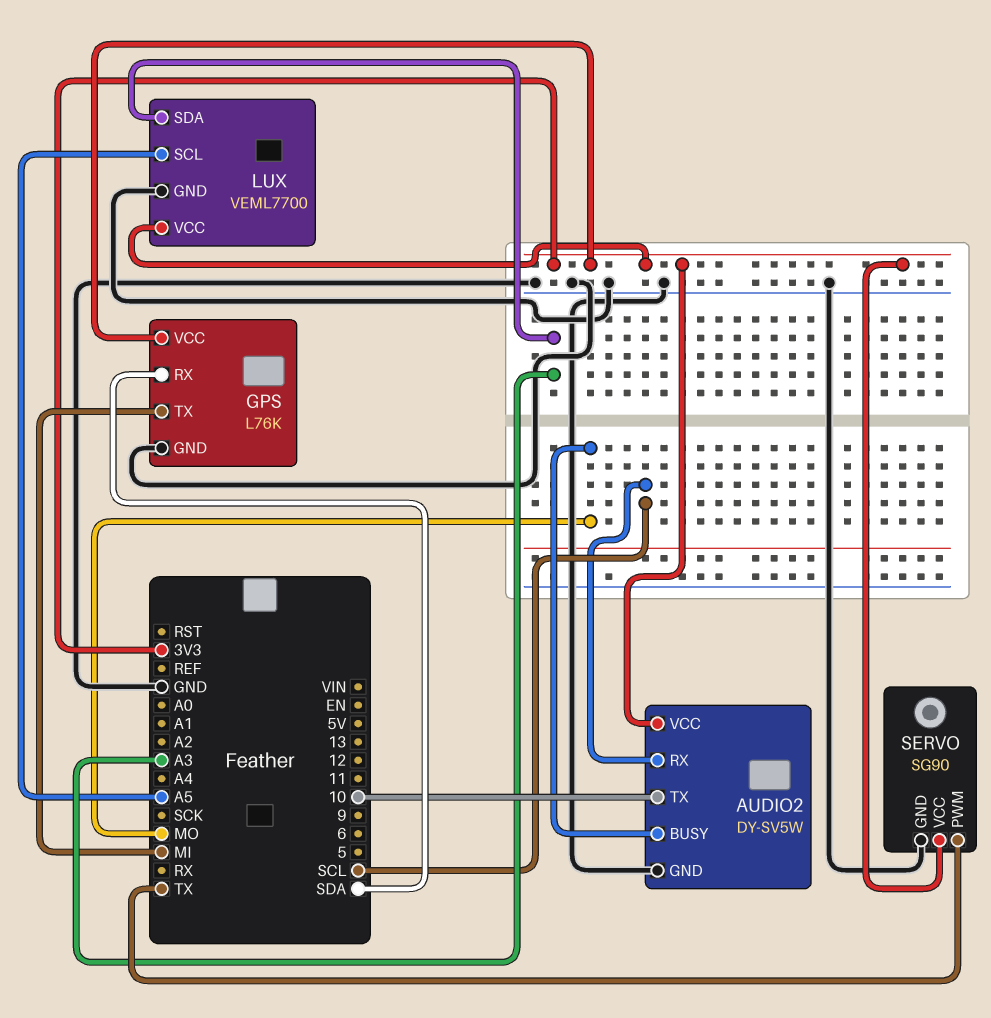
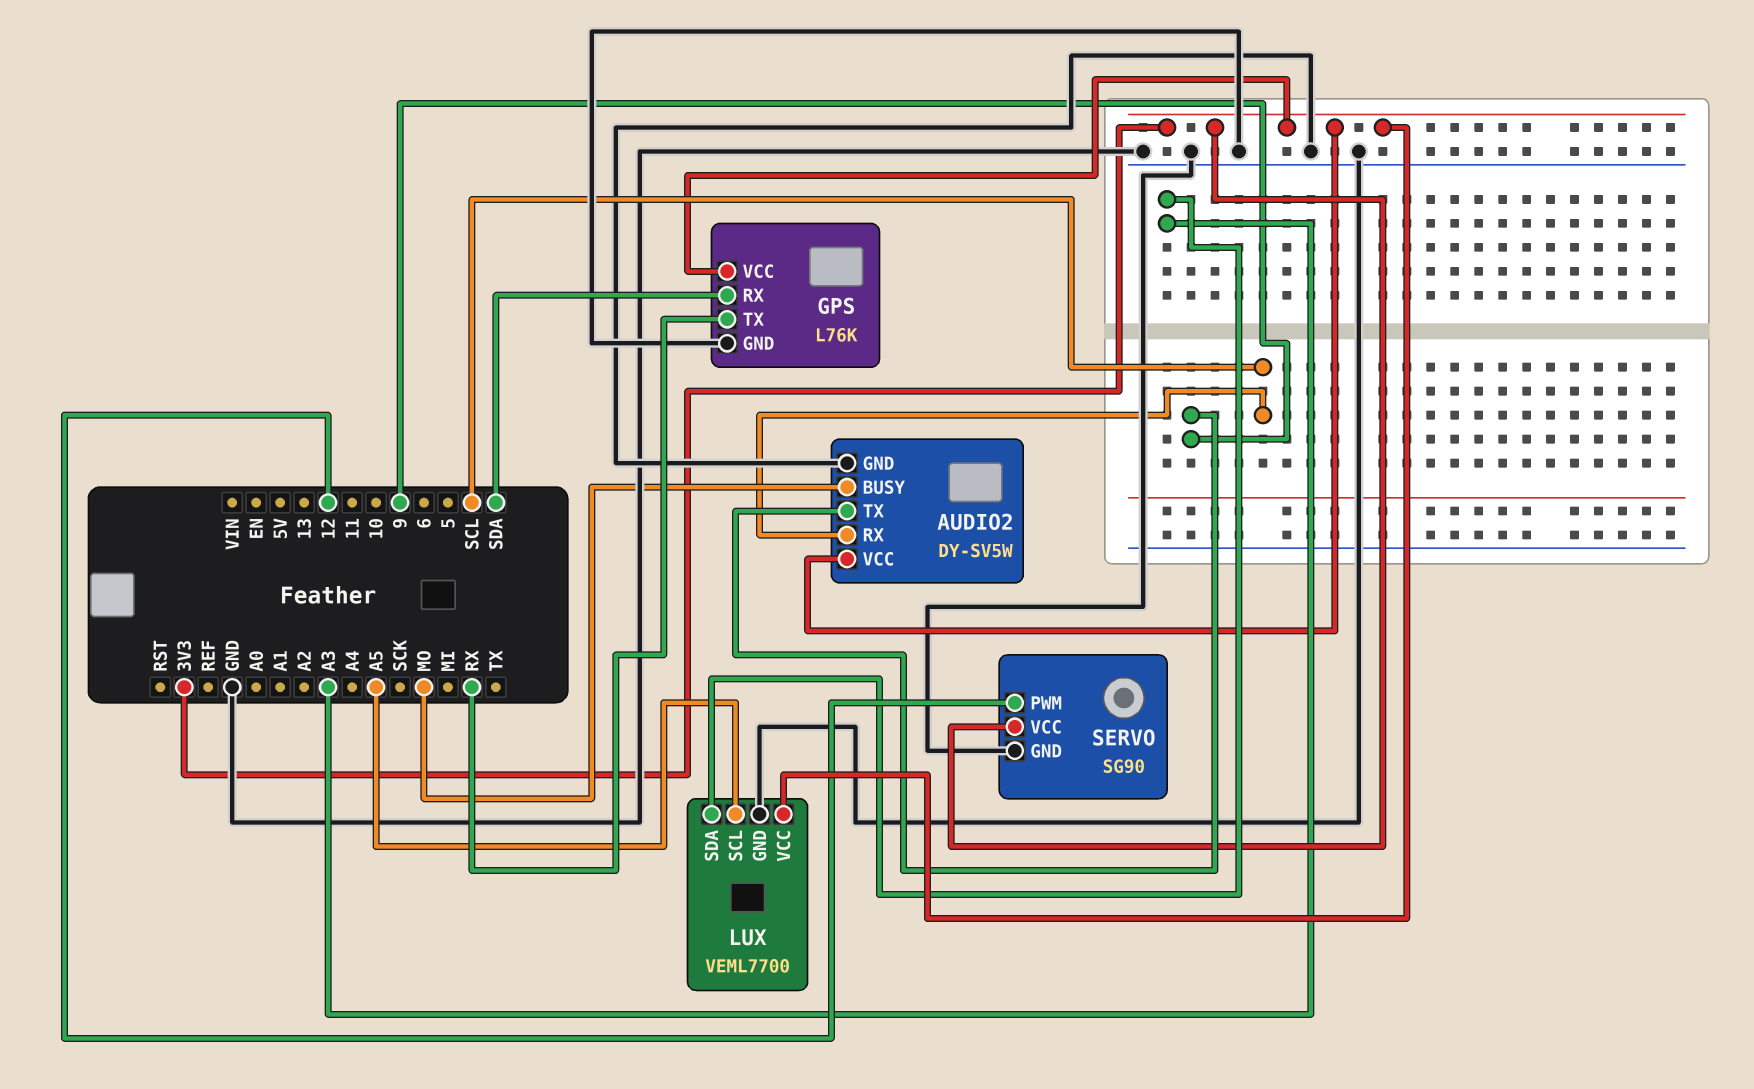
AUDIO2 pin TX: 10 -> 9
GPS pin TX: MI -> RX
SERVO pin PWM: TX -> 12

